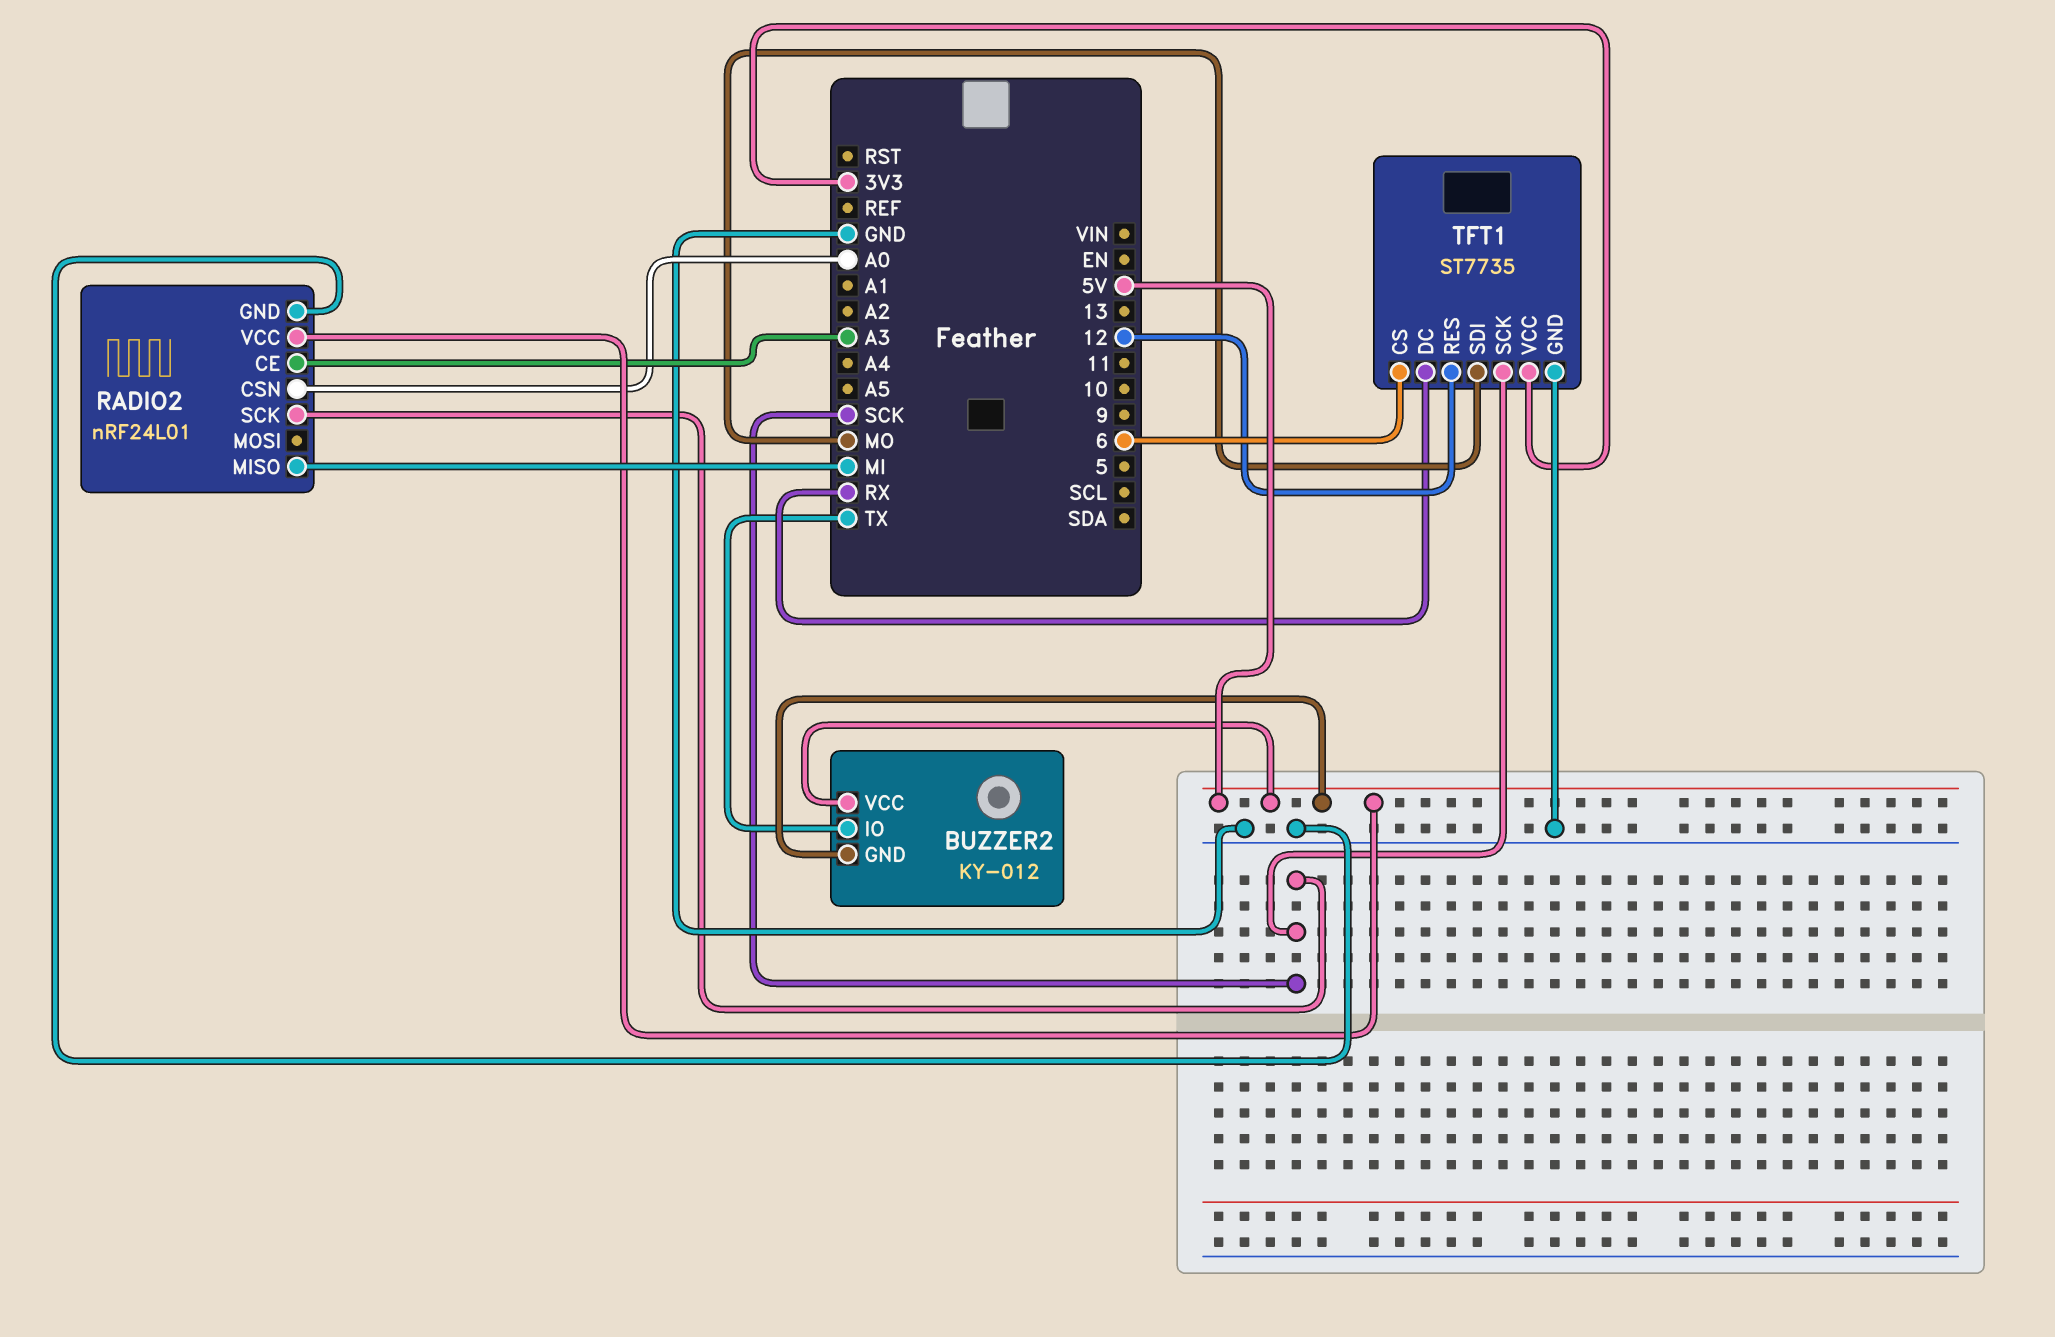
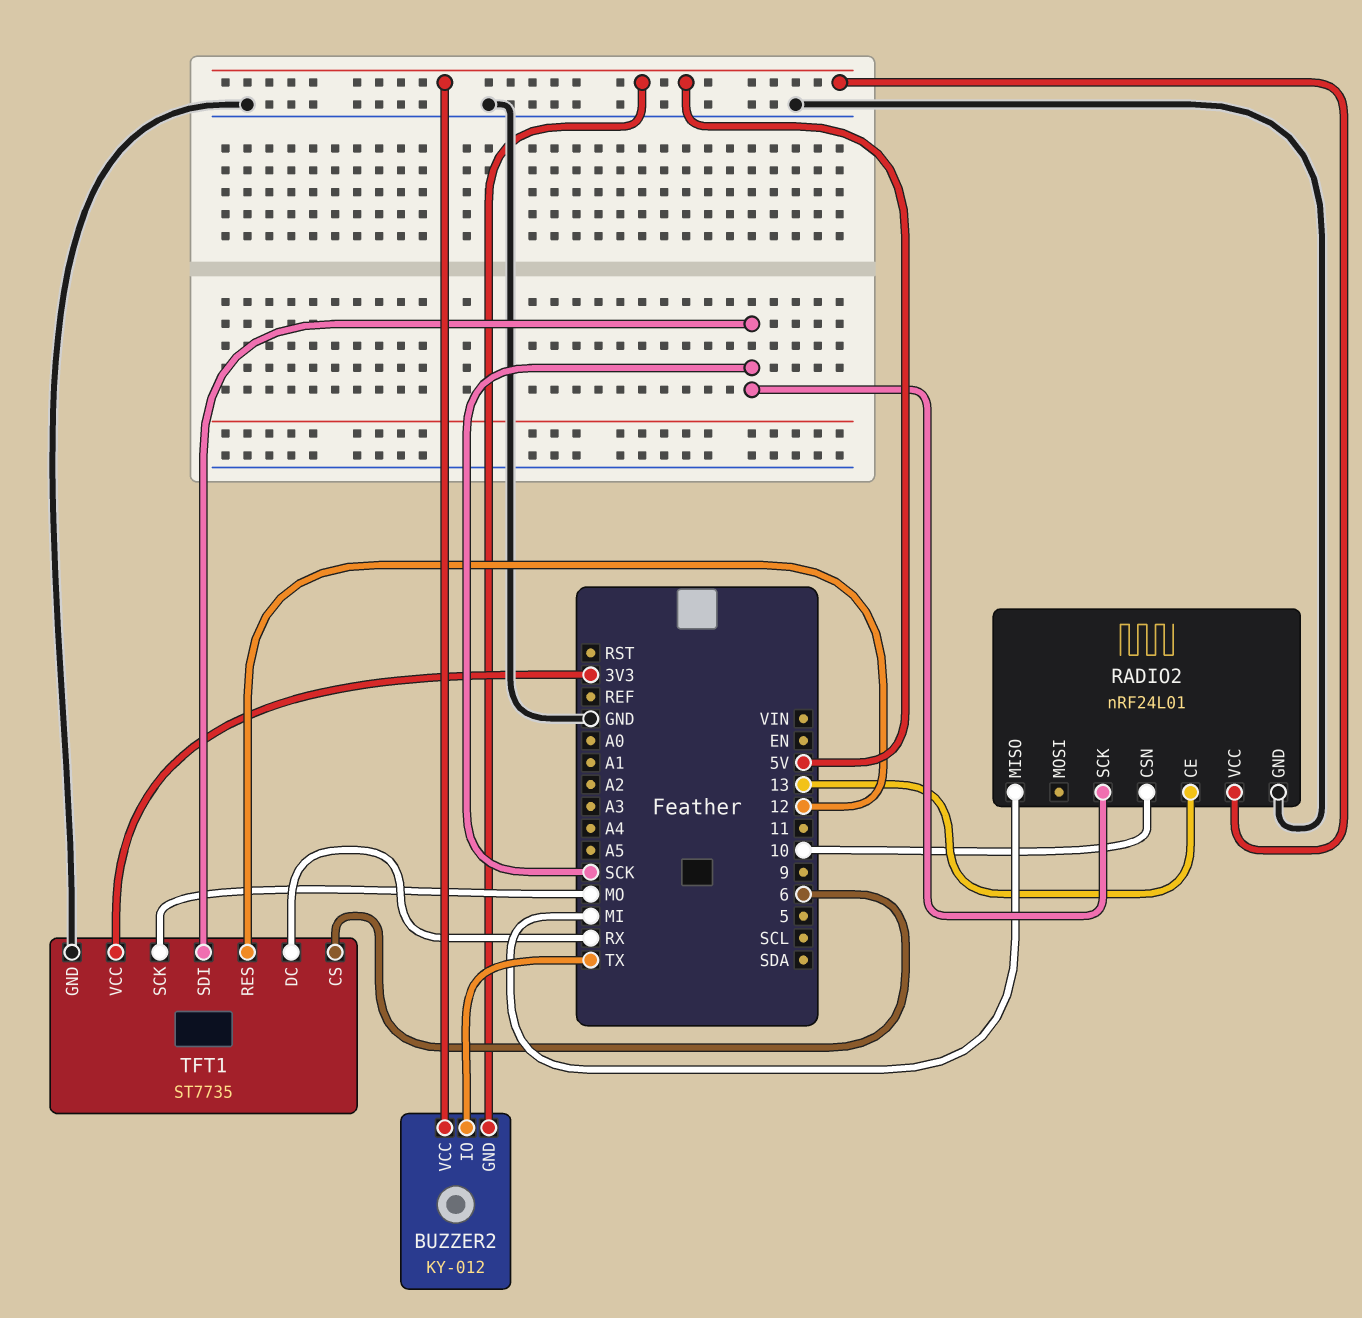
RADIO2 pin CE: A3 -> 13
RADIO2 pin CSN: A0 -> 10
TFT1 pin SCK: SCK -> MO
TFT1 pin SDI: MO -> SCK

